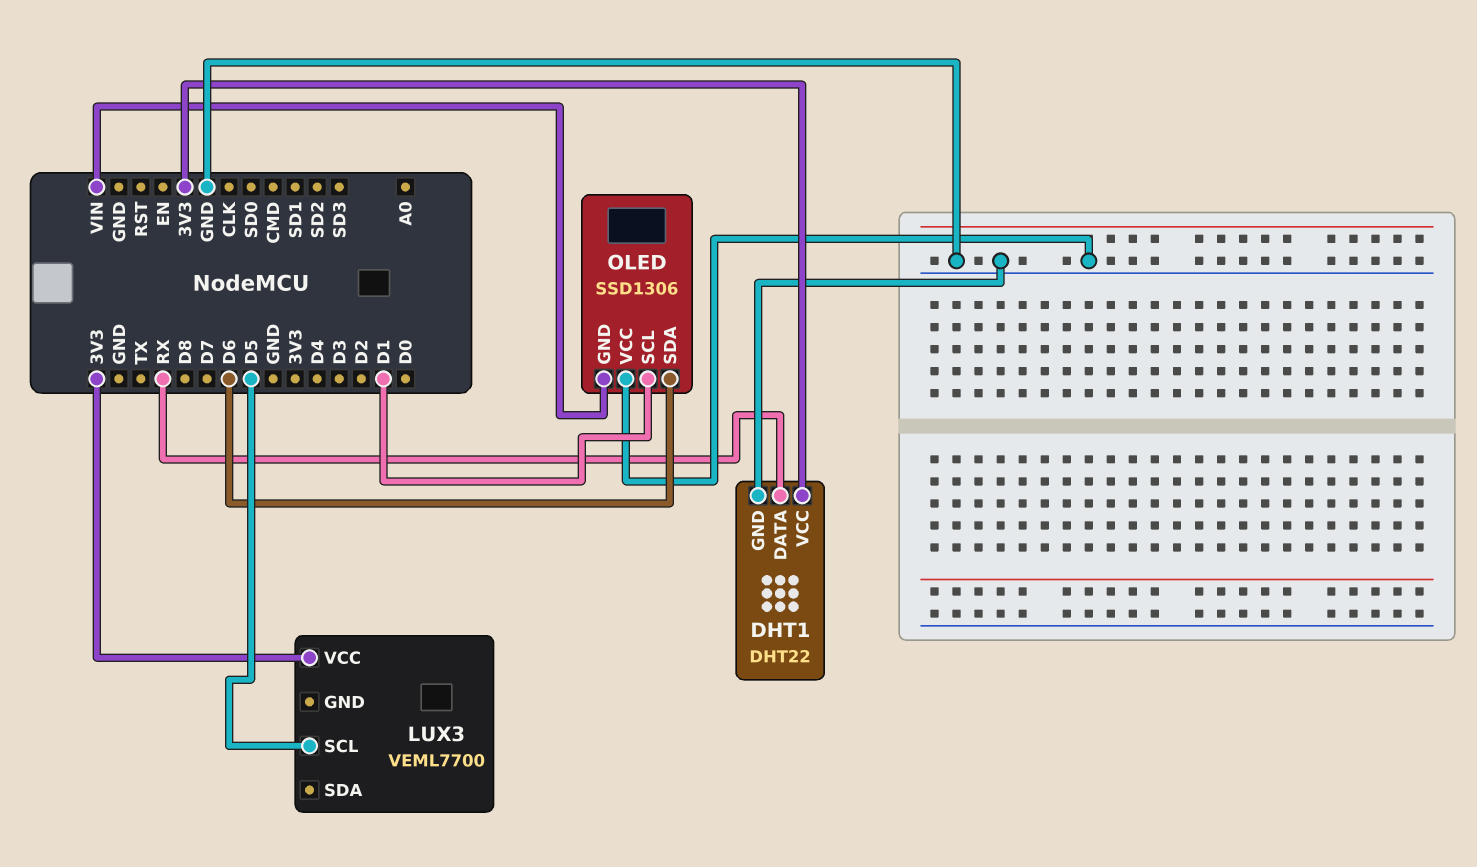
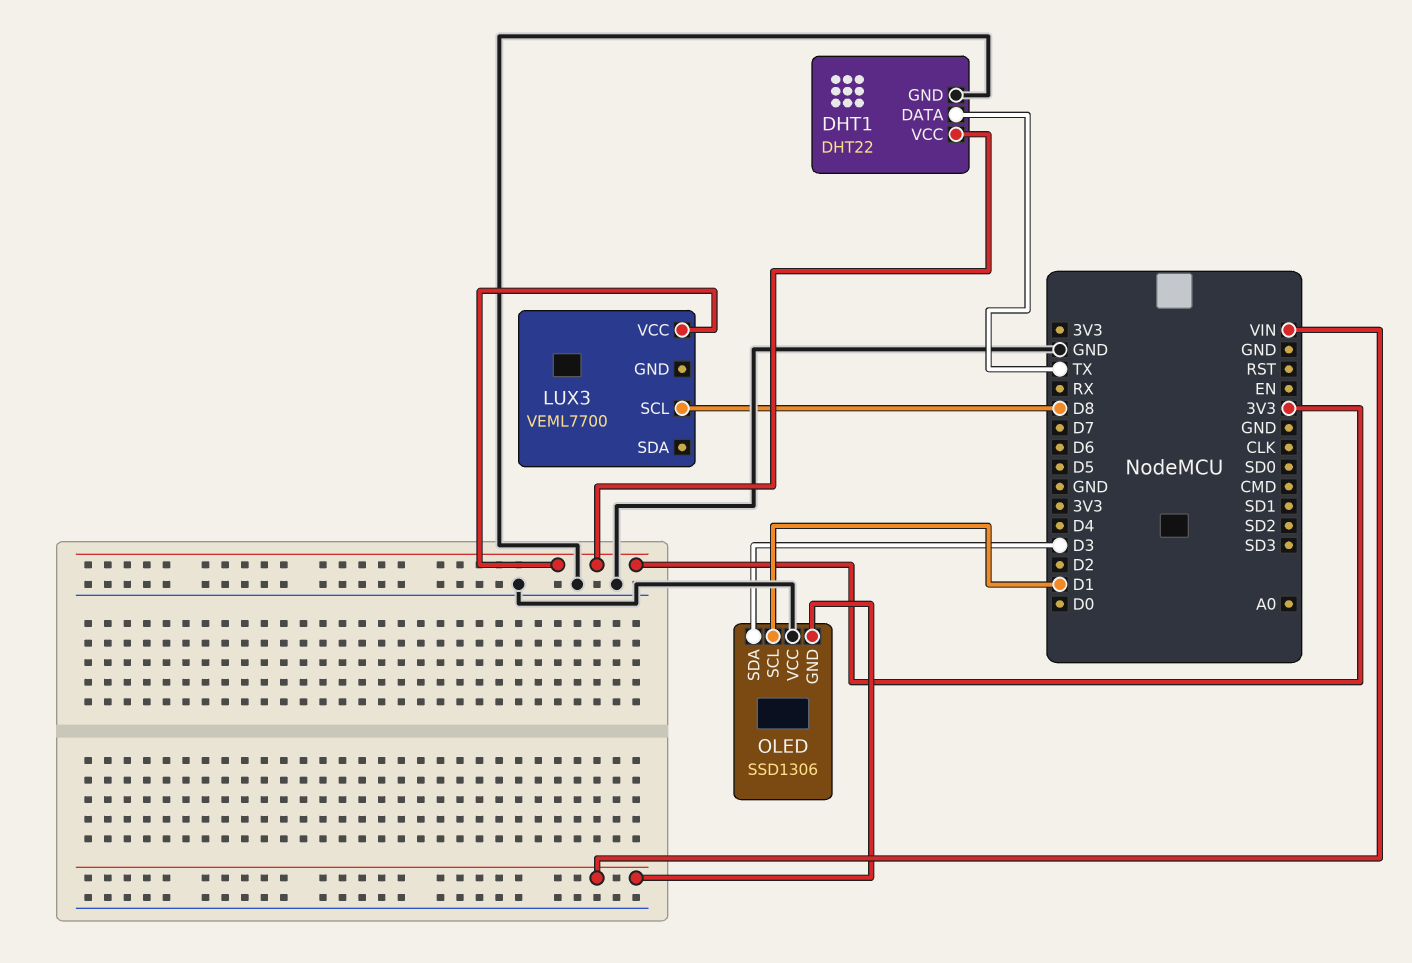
DHT1 pin DATA: RX -> TX
LUX3 pin SCL: D5 -> D8
OLED pin SDA: D6 -> D3

